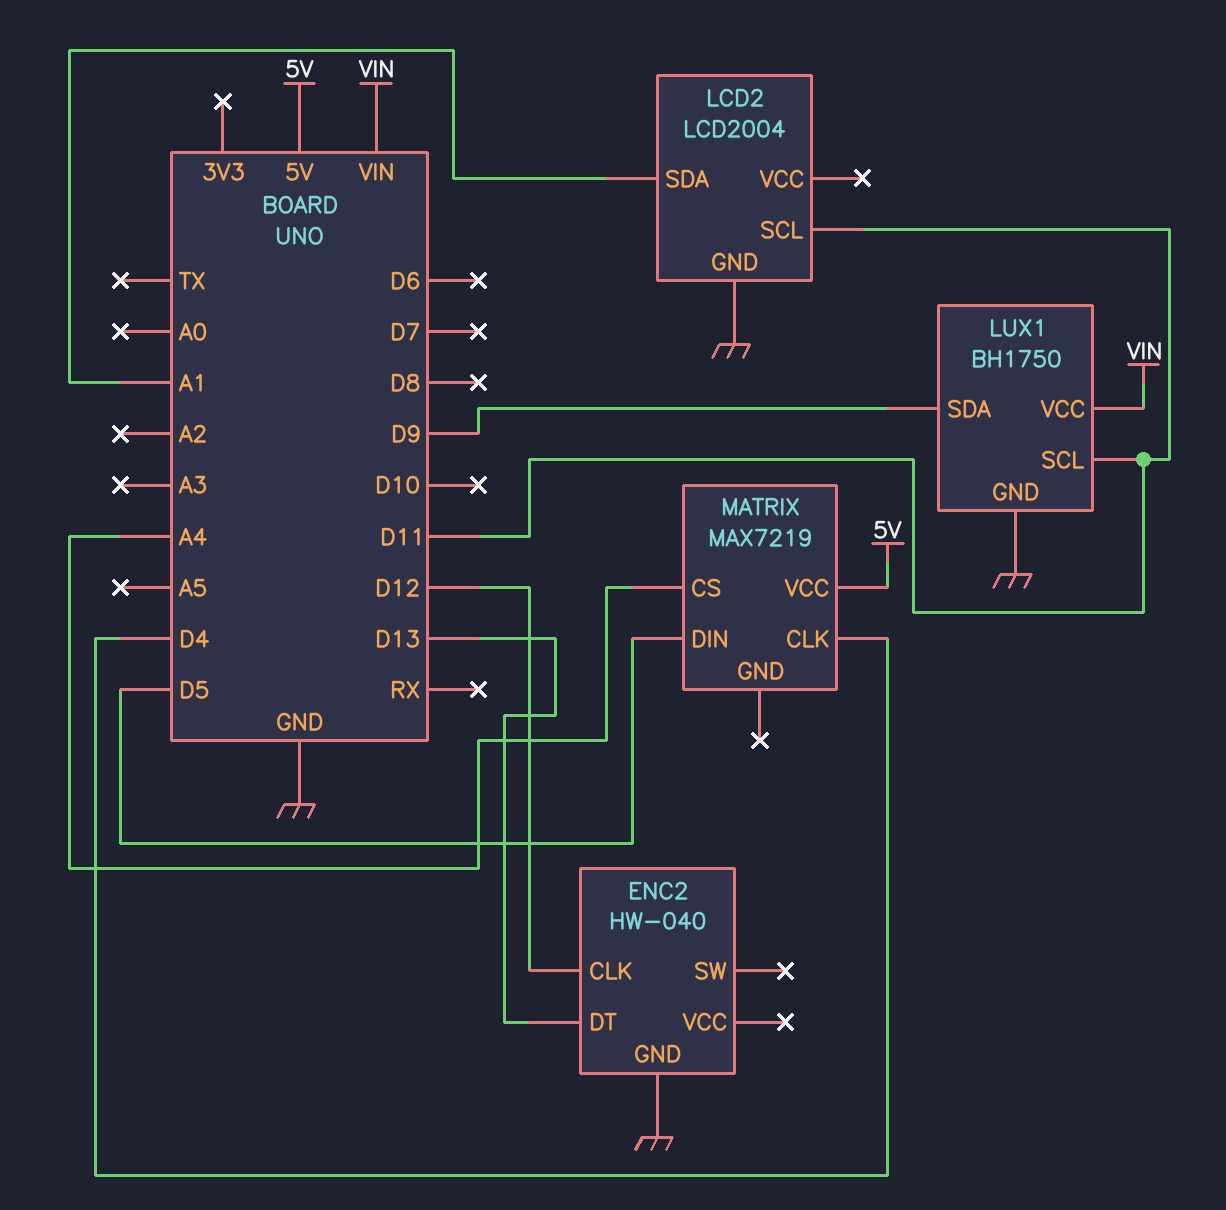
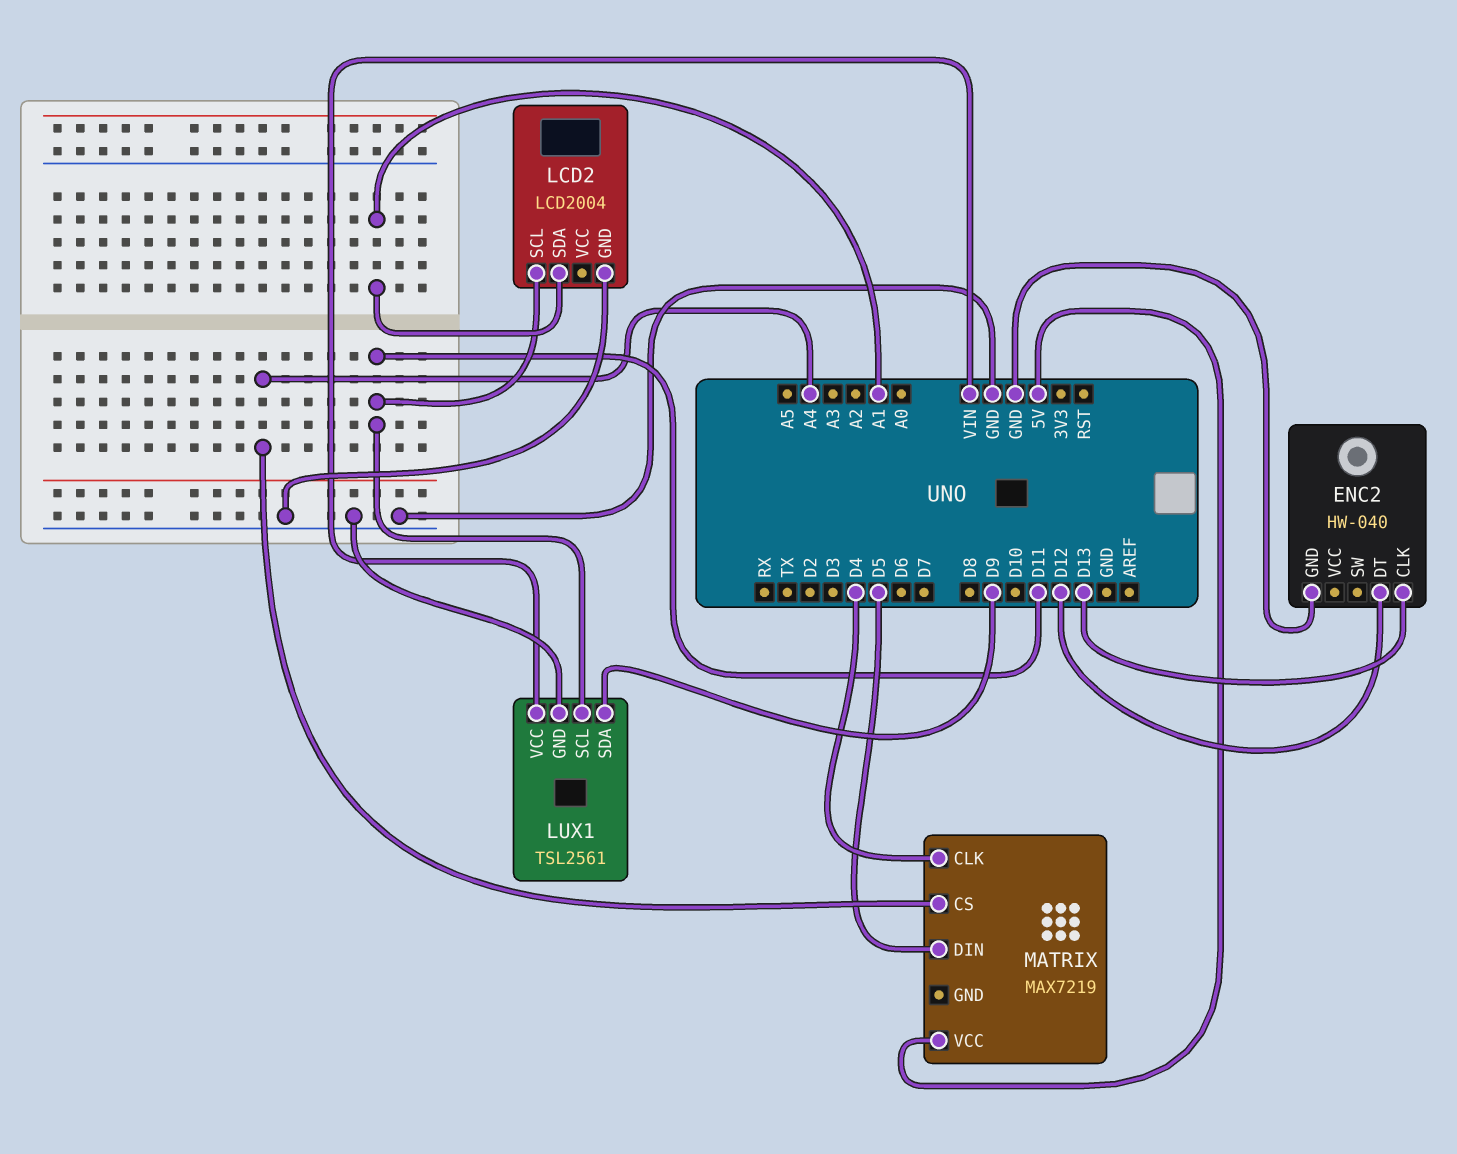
ENC2 pin CLK: D12 -> D13
ENC2 pin DT: D13 -> D12
LUX1: BH1750 -> TSL2561

